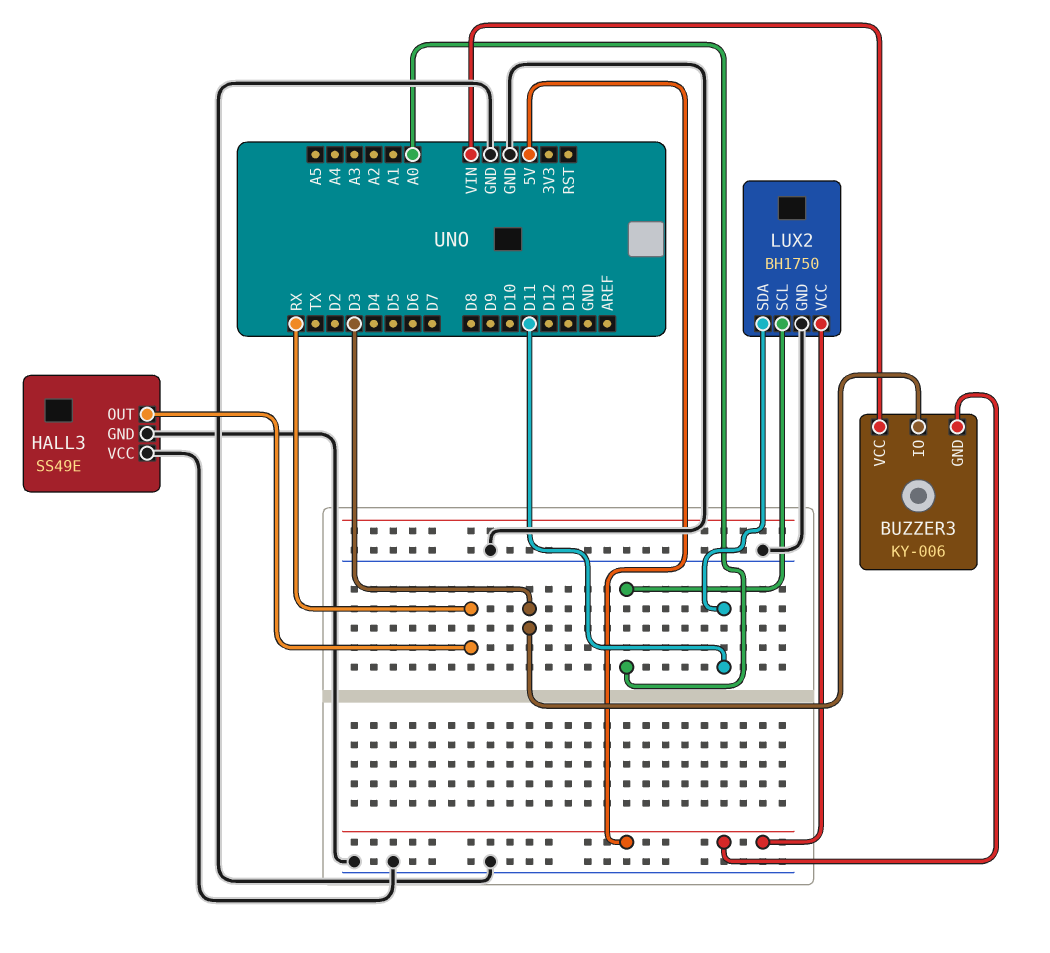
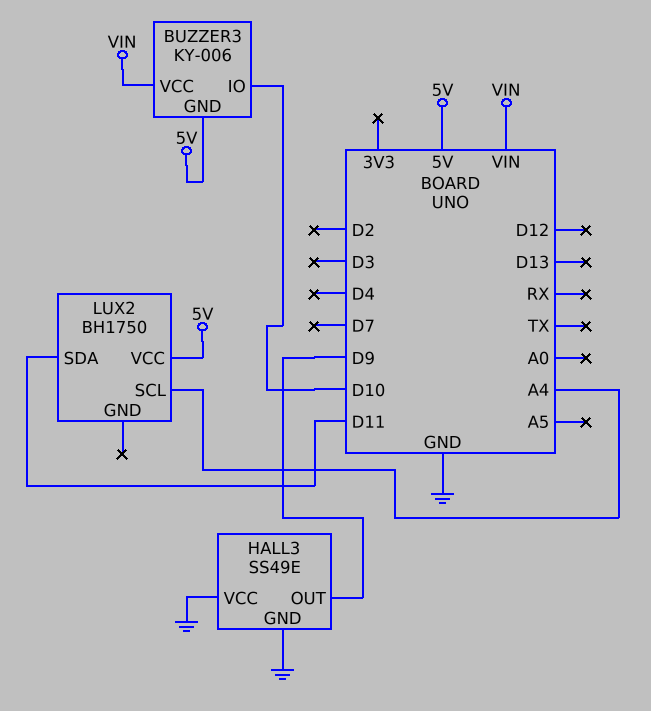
BUZZER3 pin IO: D3 -> D10
HALL3 pin OUT: RX -> D9
LUX2 pin GND: GND -> none
LUX2 pin SCL: A0 -> A4

